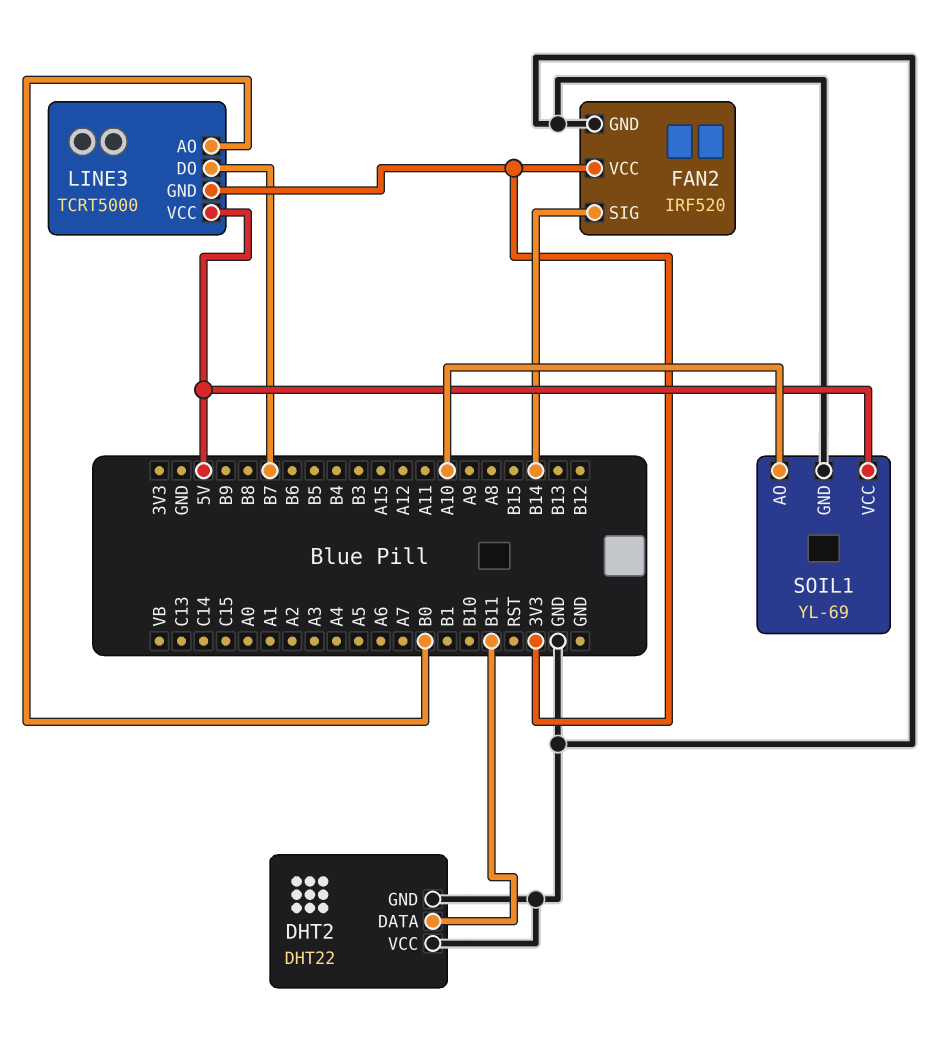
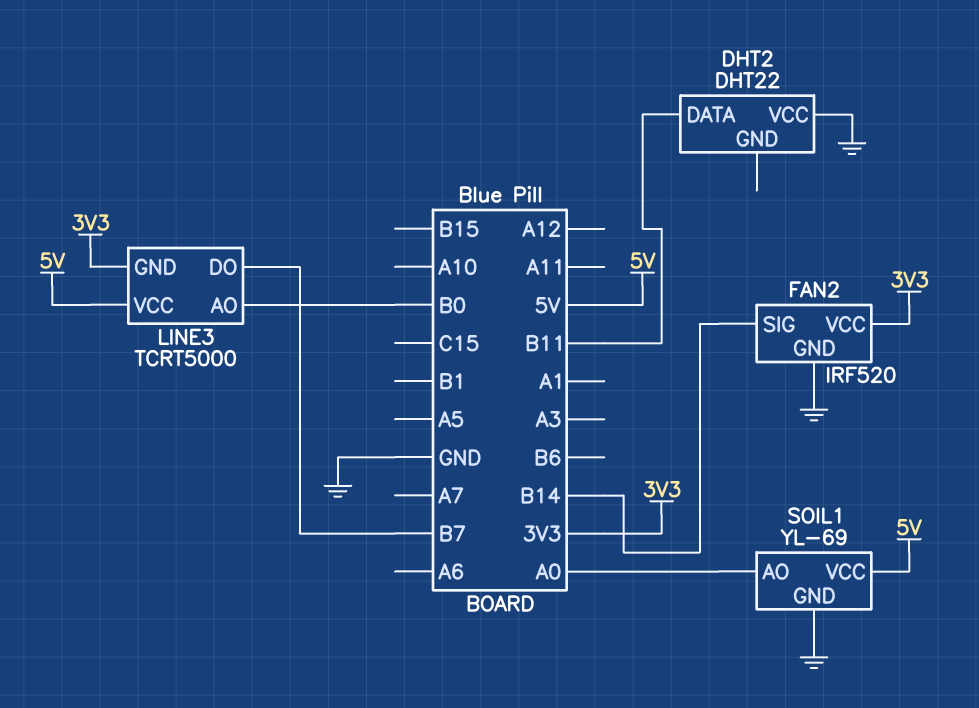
DHT2 pin GND: GND -> none
SOIL1 pin AO: A10 -> A0

